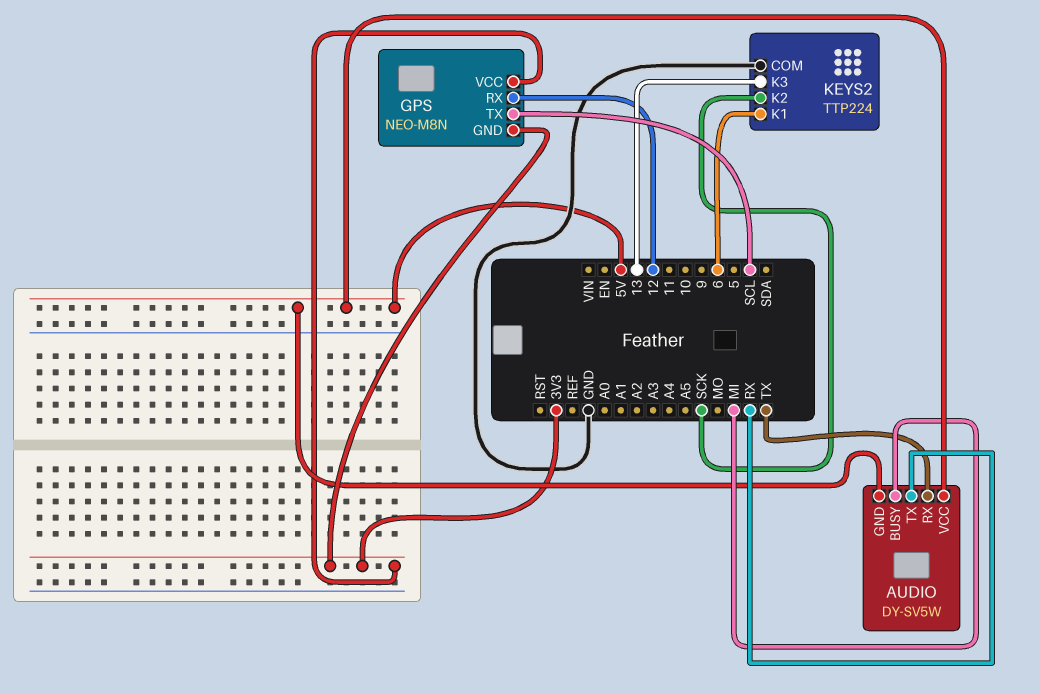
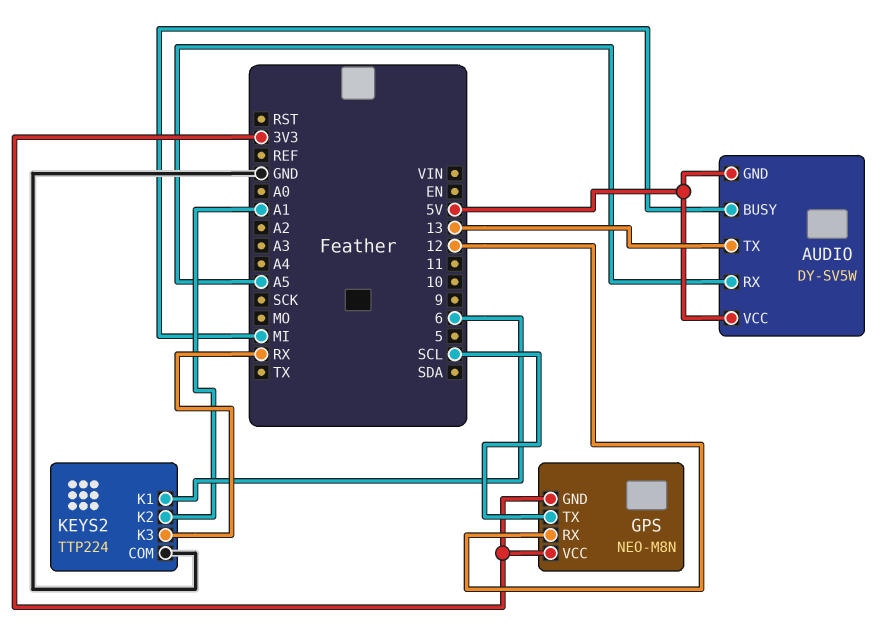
AUDIO pin RX: TX -> A5
AUDIO pin TX: RX -> 13
KEYS2 pin K2: SCK -> A1
KEYS2 pin K3: 13 -> RX

